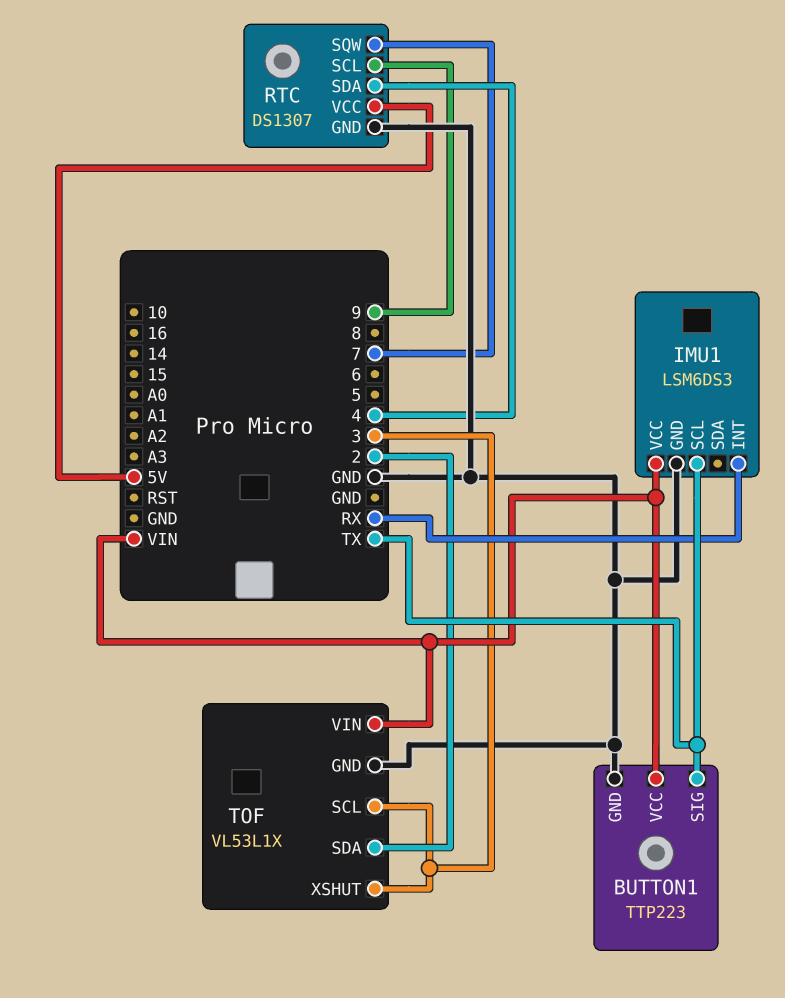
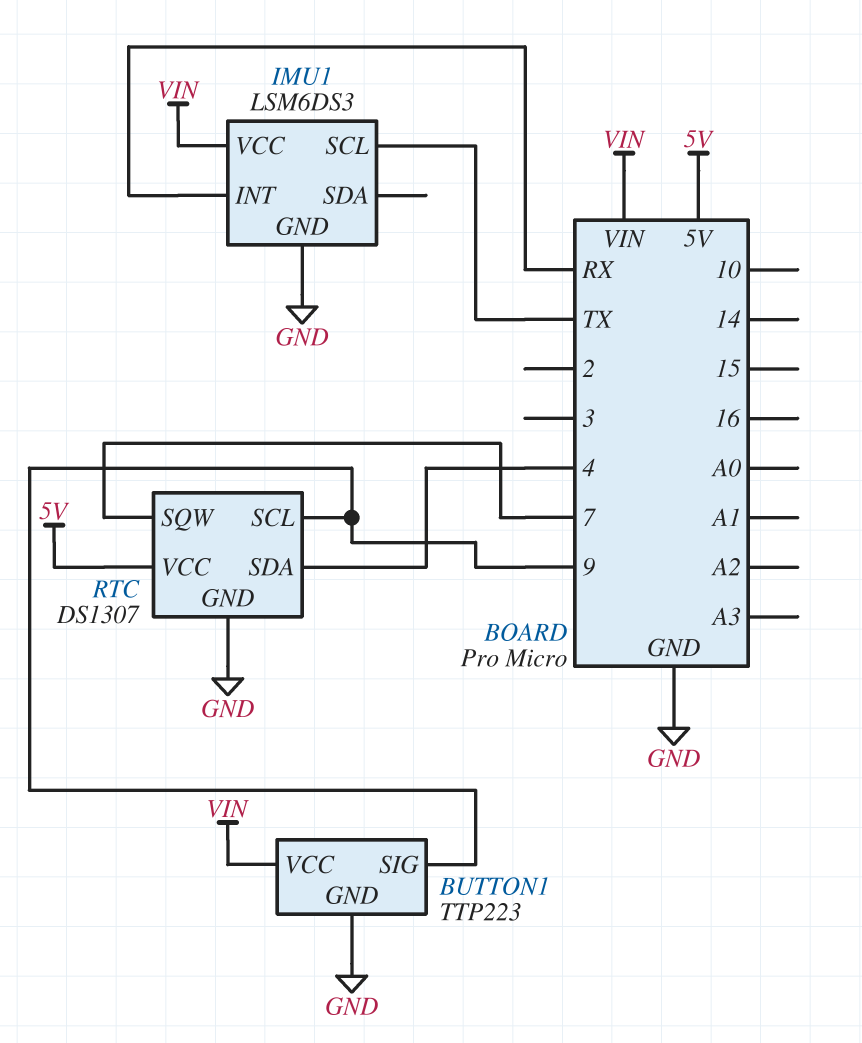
BUTTON1 pin SIG: TX -> 9
TOF: VL53L1X -> none
TOF pin GND: GND -> none
TOF pin SCL: 3 -> none
TOF pin SDA: 2 -> none
TOF pin VIN: VIN -> none
TOF pin XSHUT: 3 -> none

